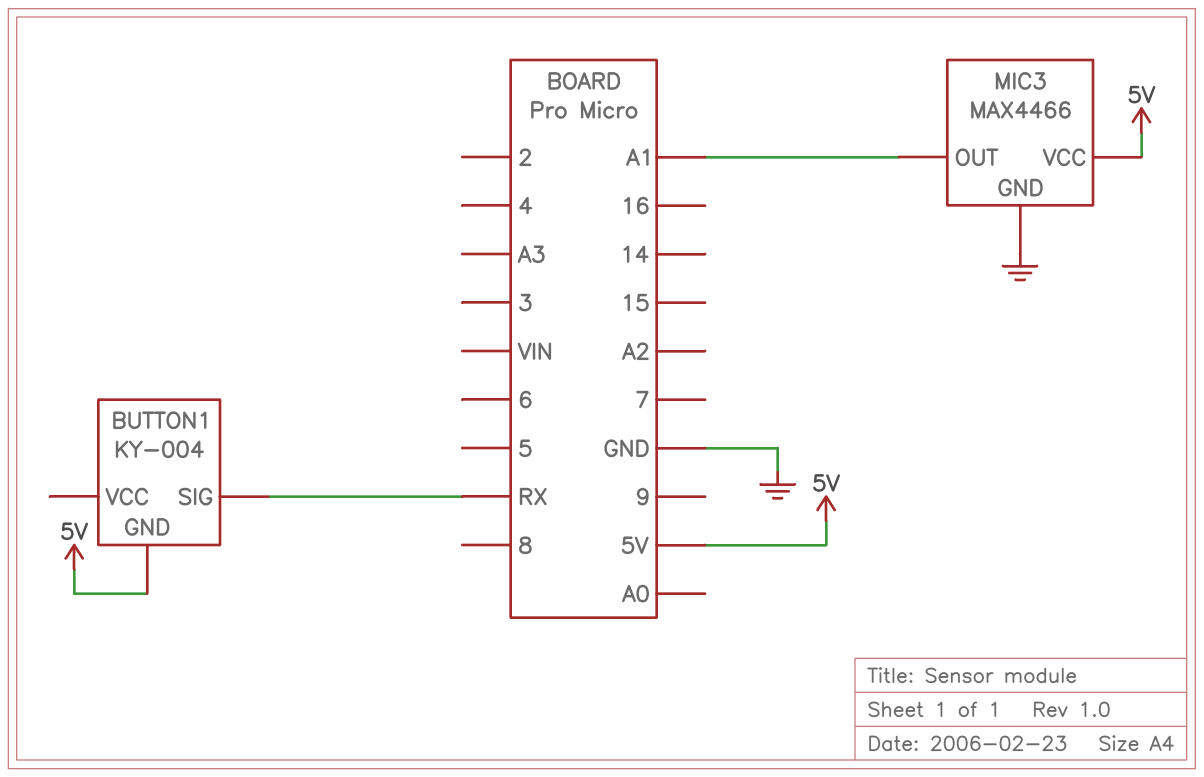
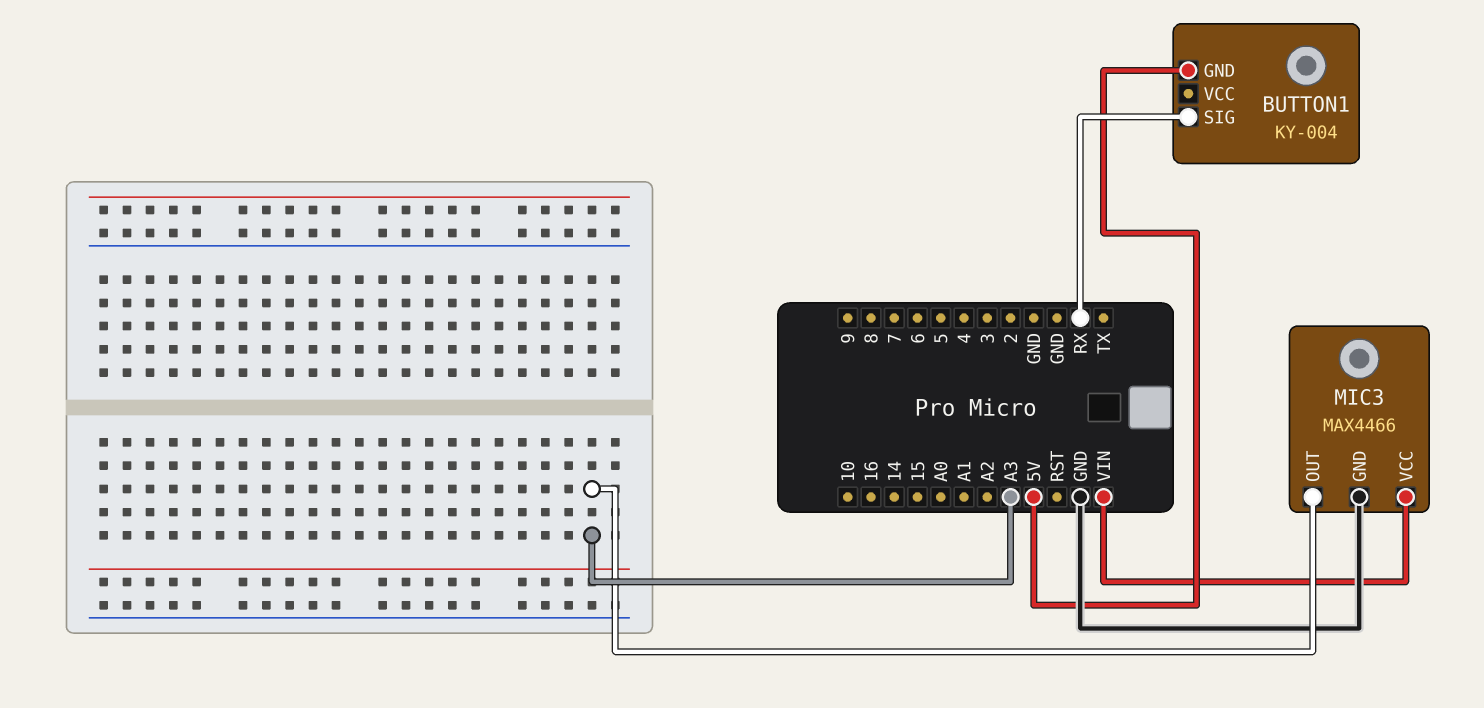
MIC3 pin OUT: A1 -> A3
MIC3 pin VCC: 5V -> VIN

